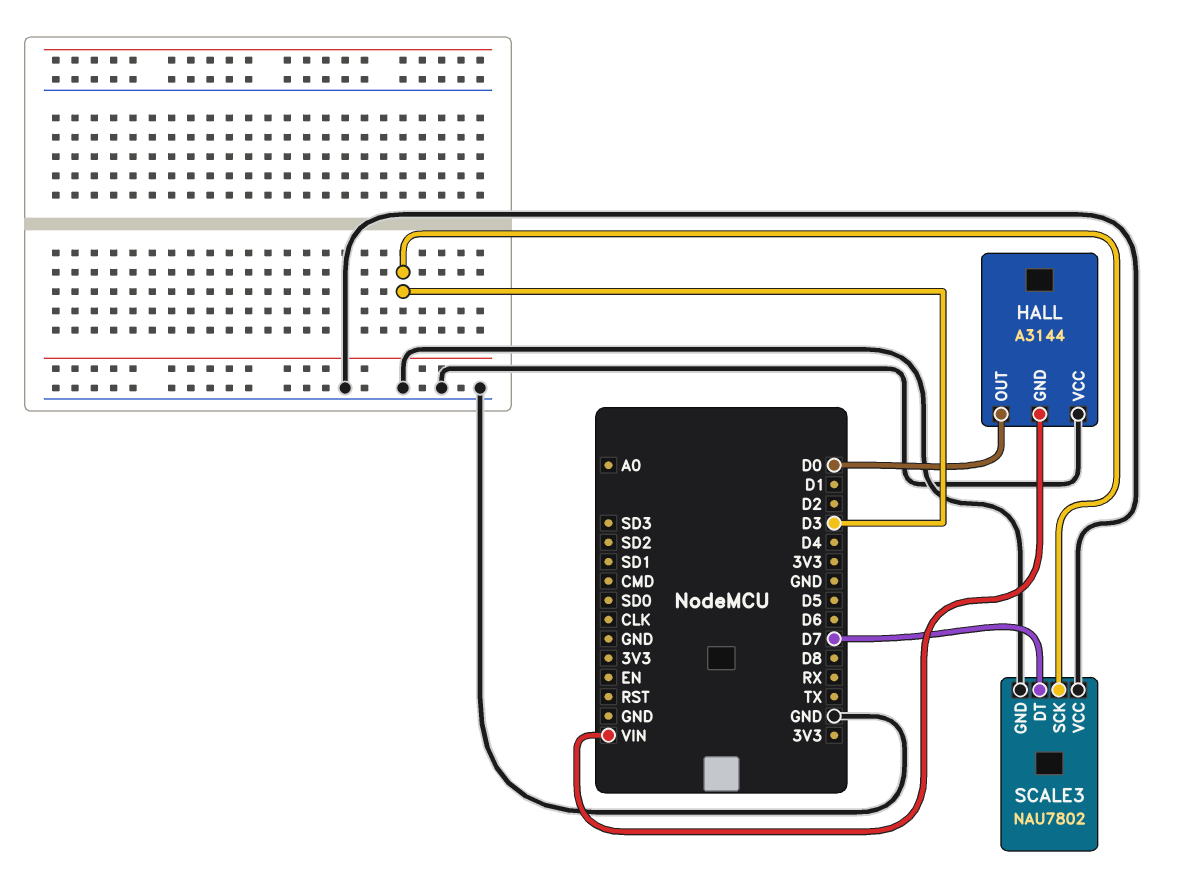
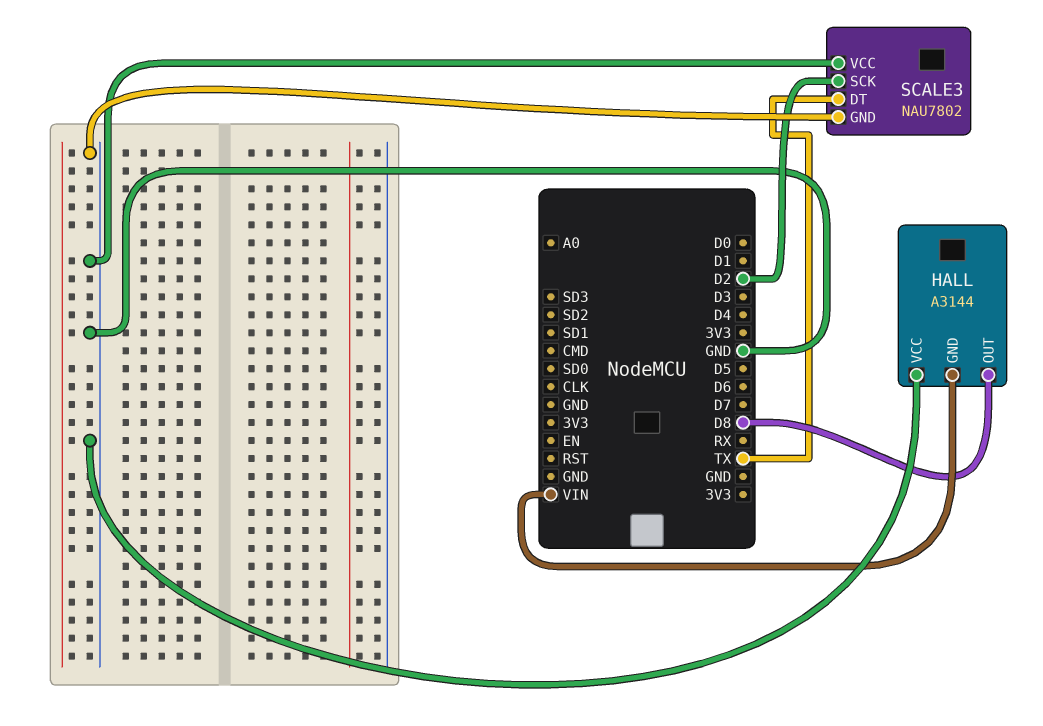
HALL pin OUT: D0 -> D8
SCALE3 pin DT: D7 -> TX
SCALE3 pin SCK: D3 -> D2

